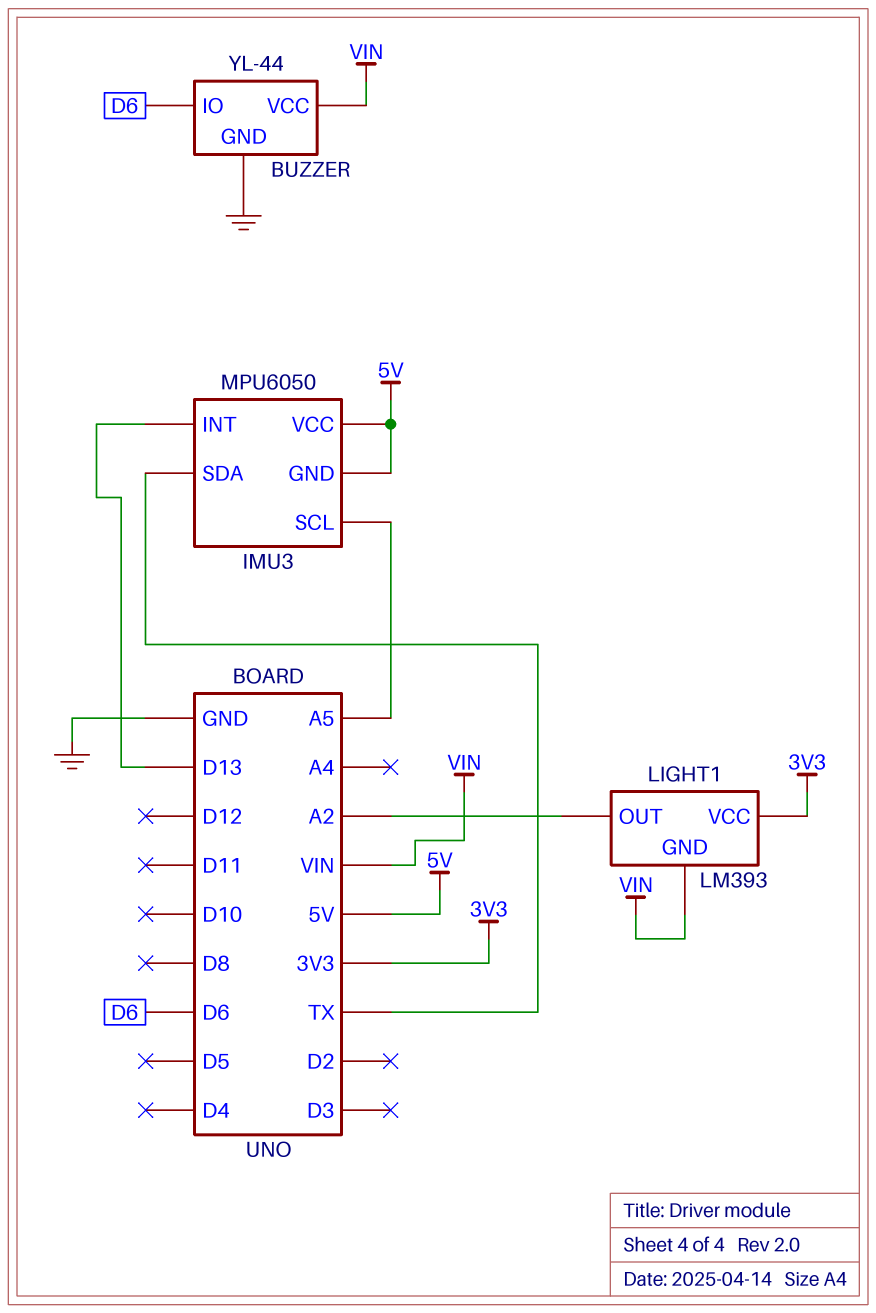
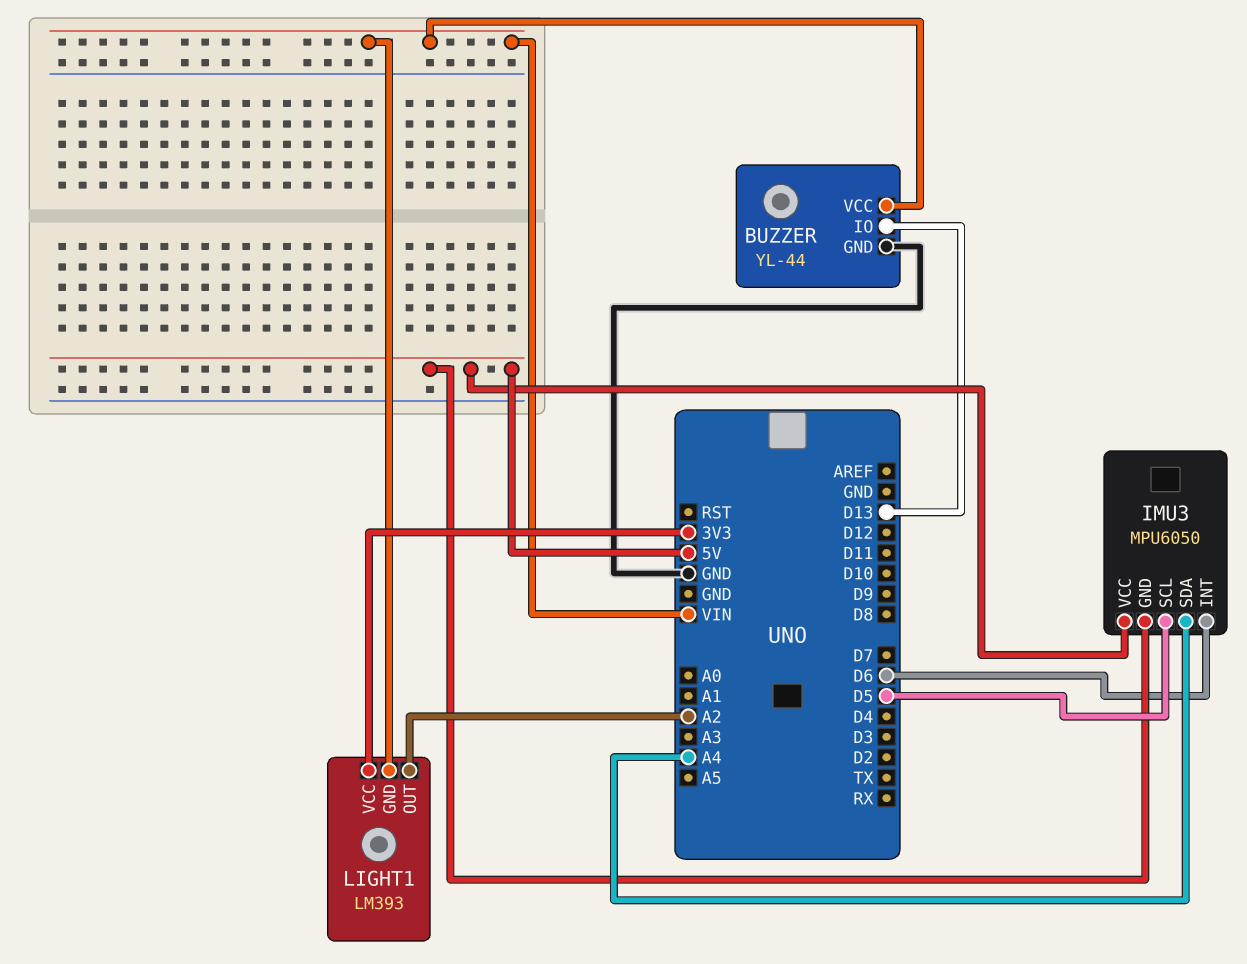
BUZZER pin IO: D6 -> D13
IMU3 pin INT: D13 -> D6
IMU3 pin SCL: A5 -> D5
IMU3 pin SDA: TX -> A4

